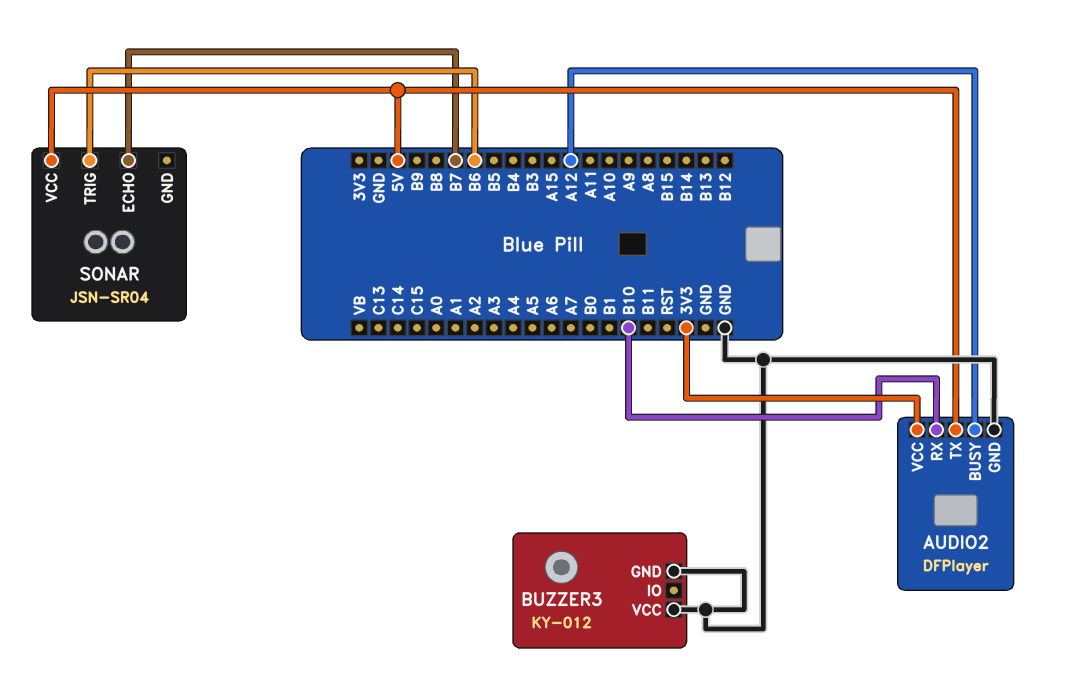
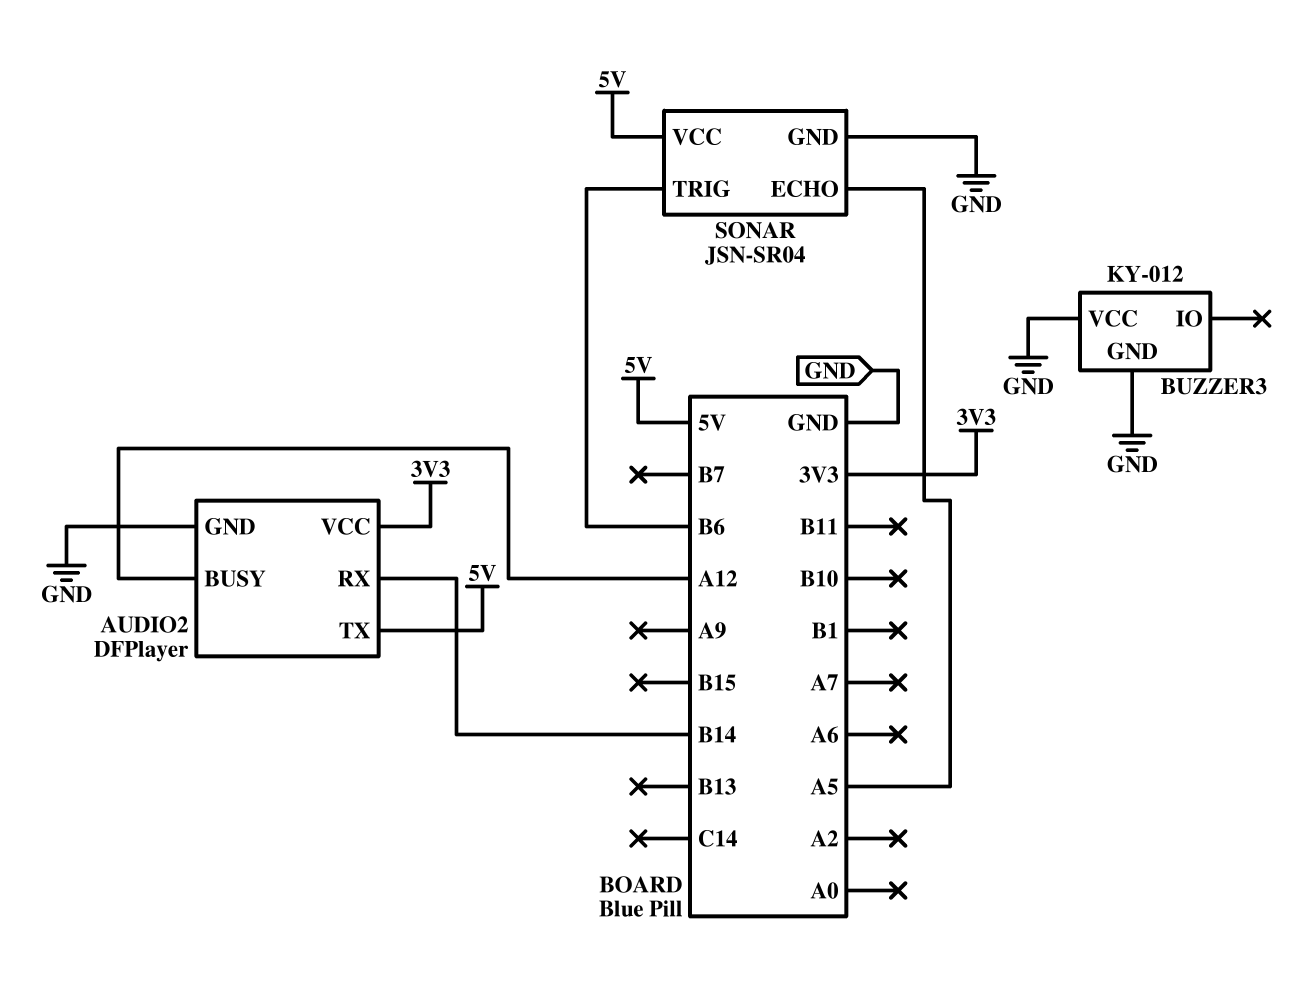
AUDIO2 pin RX: B10 -> B14
SONAR pin ECHO: B7 -> A5
SONAR pin GND: none -> GND

